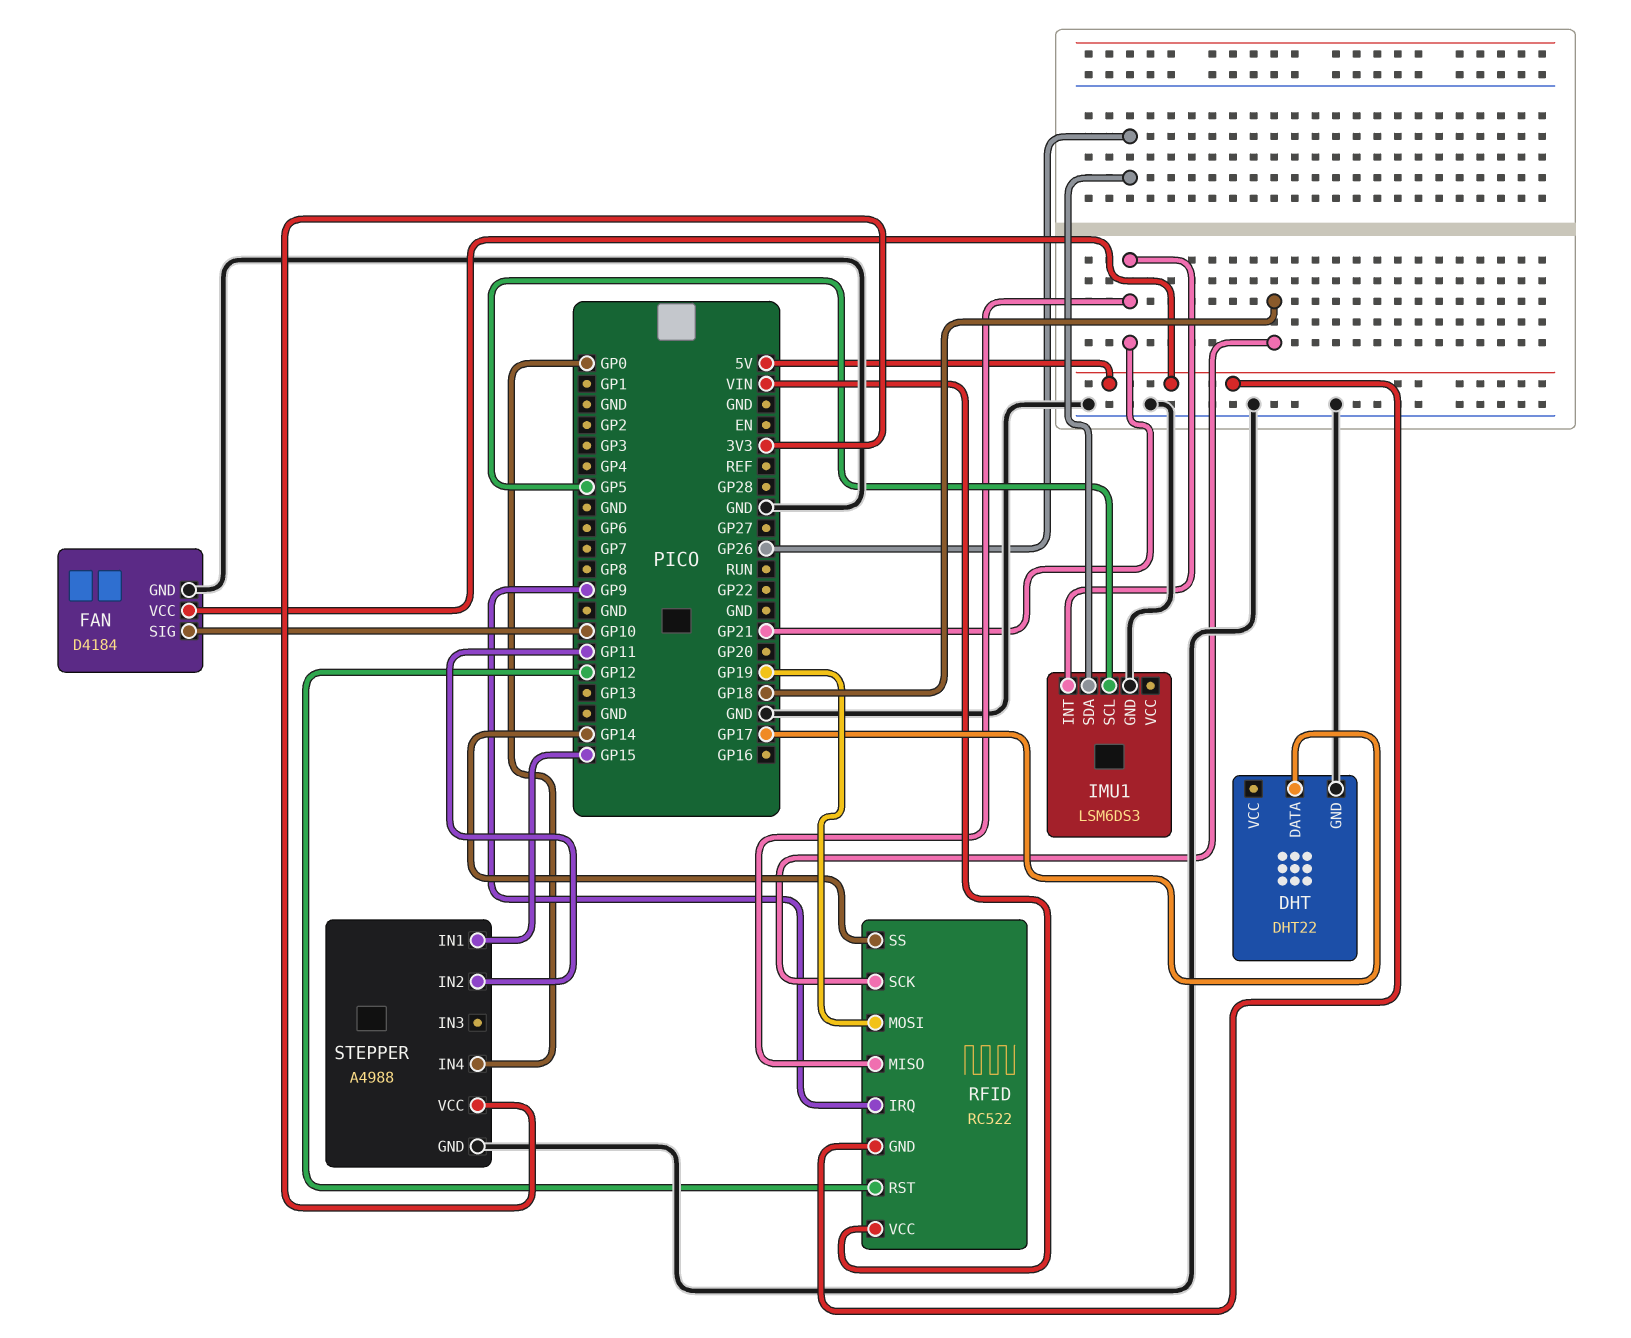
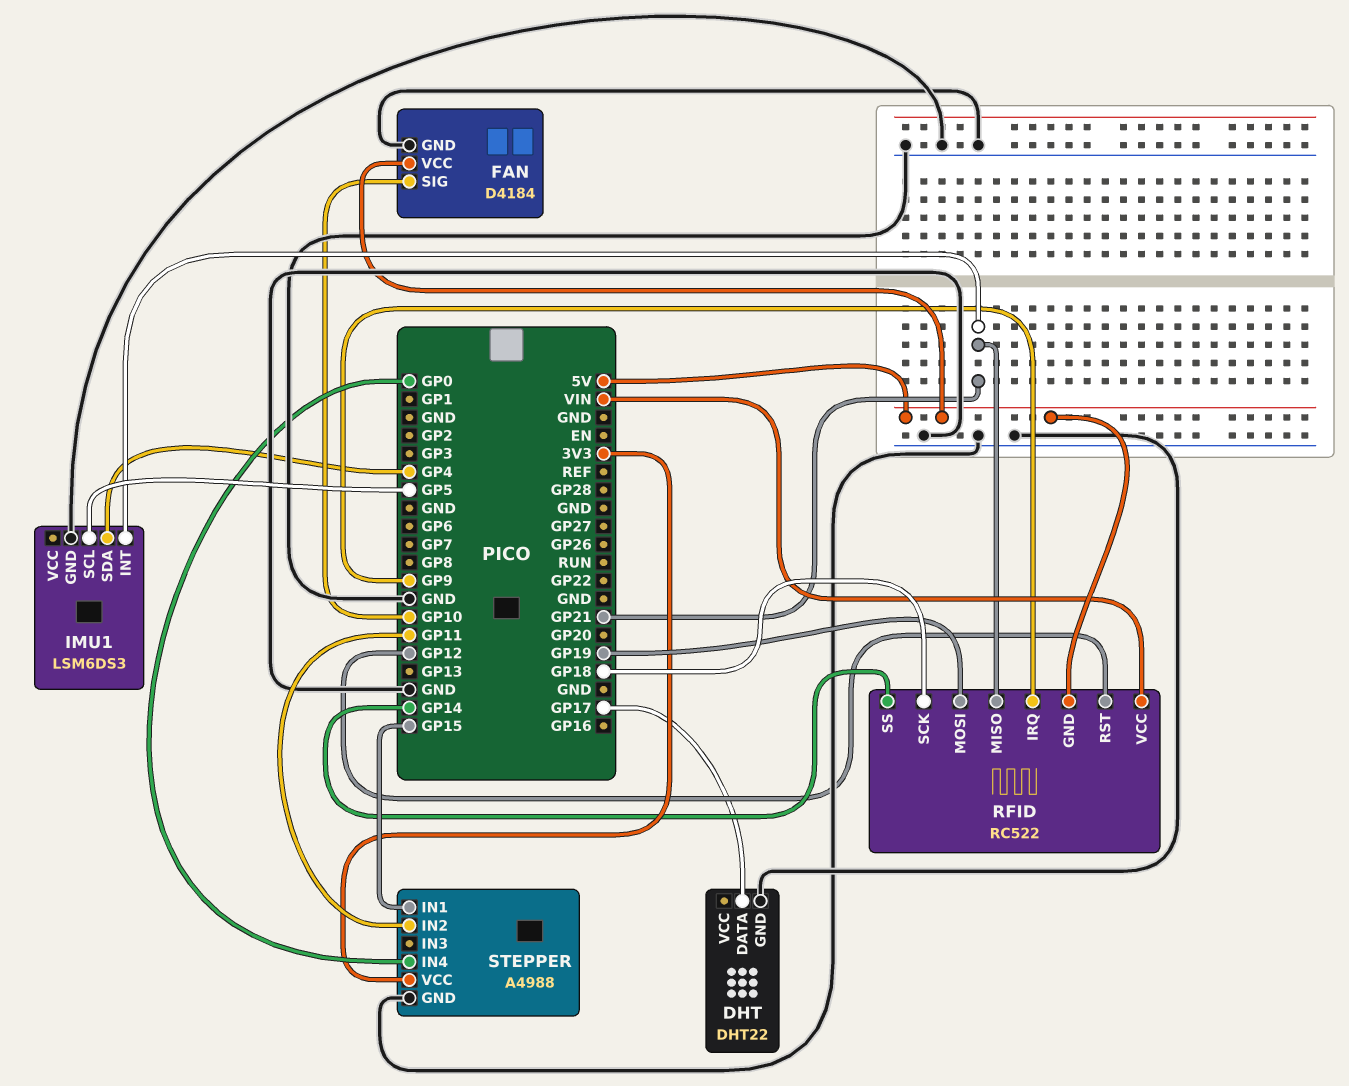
IMU1 pin SDA: GP26 -> GP4

